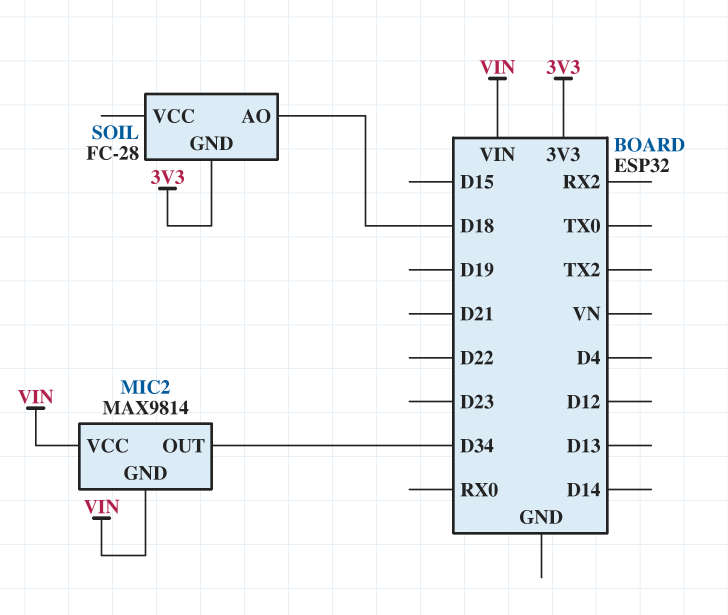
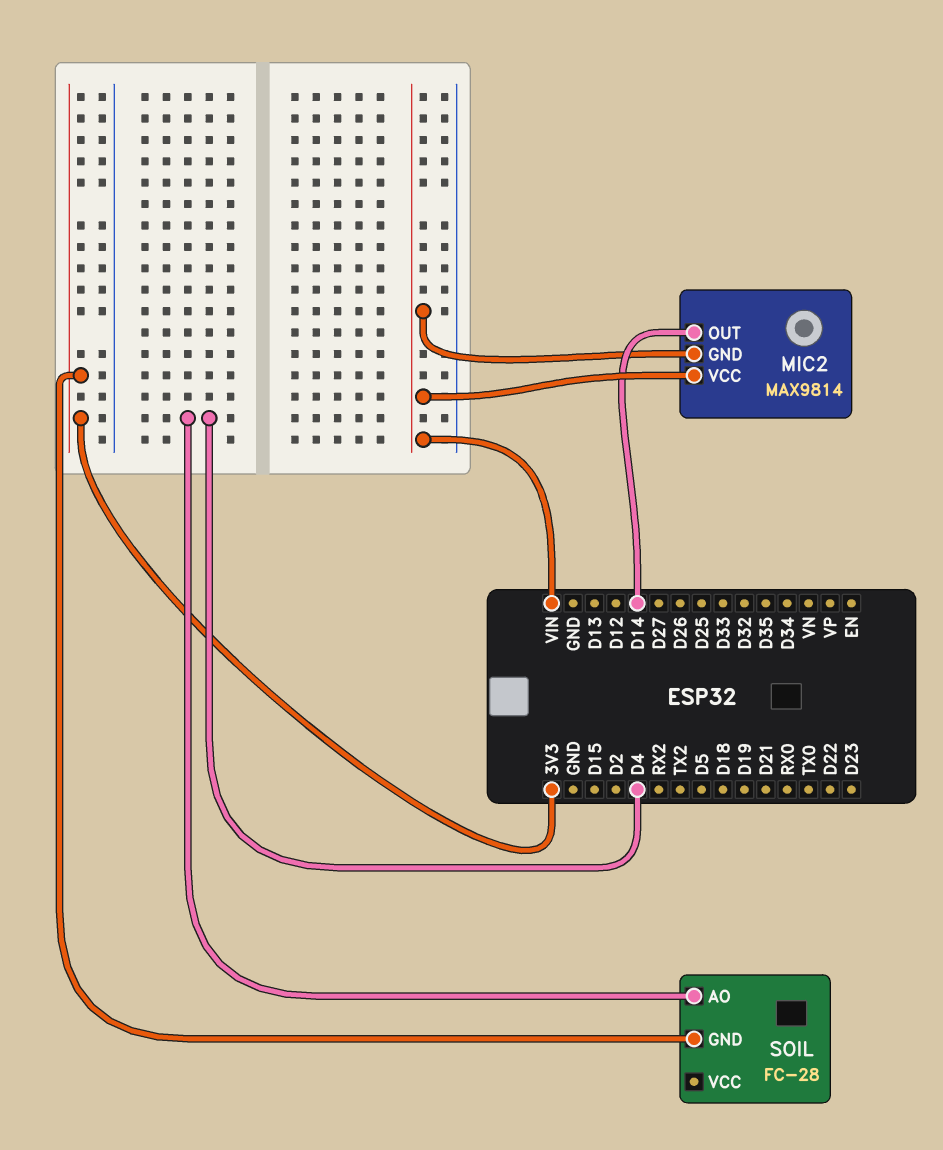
MIC2 pin OUT: D34 -> D14
SOIL pin AO: D18 -> D4

